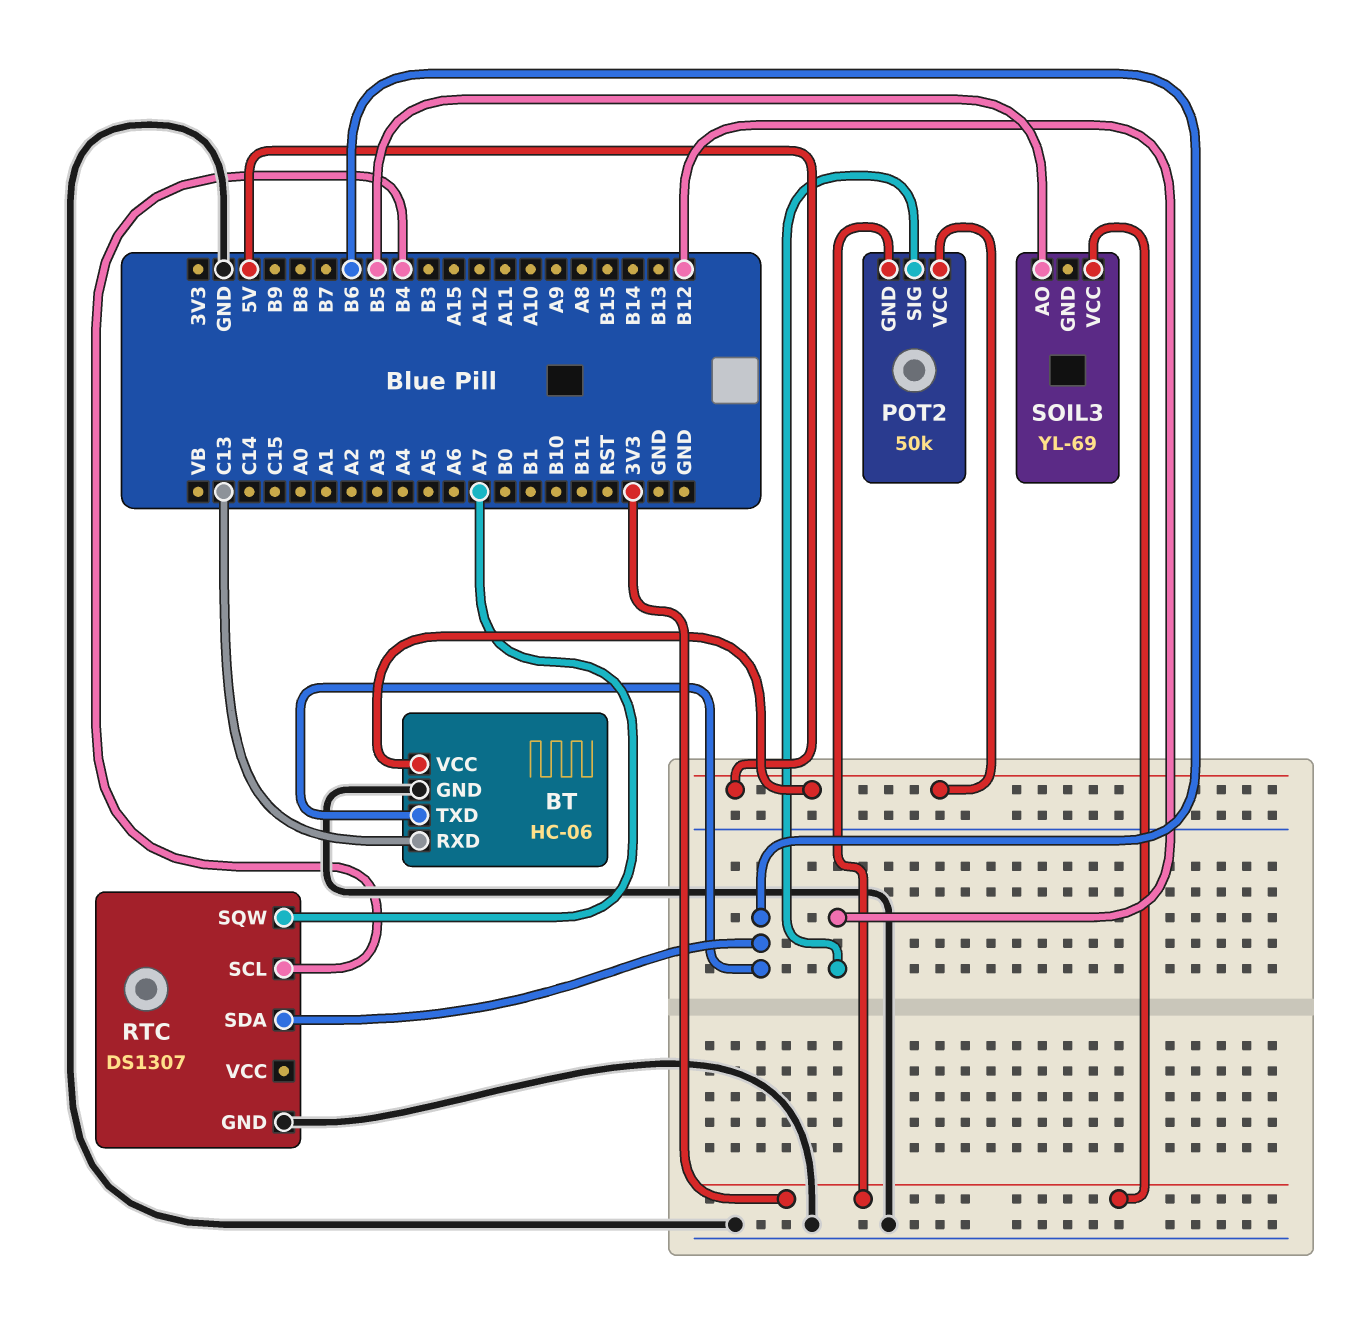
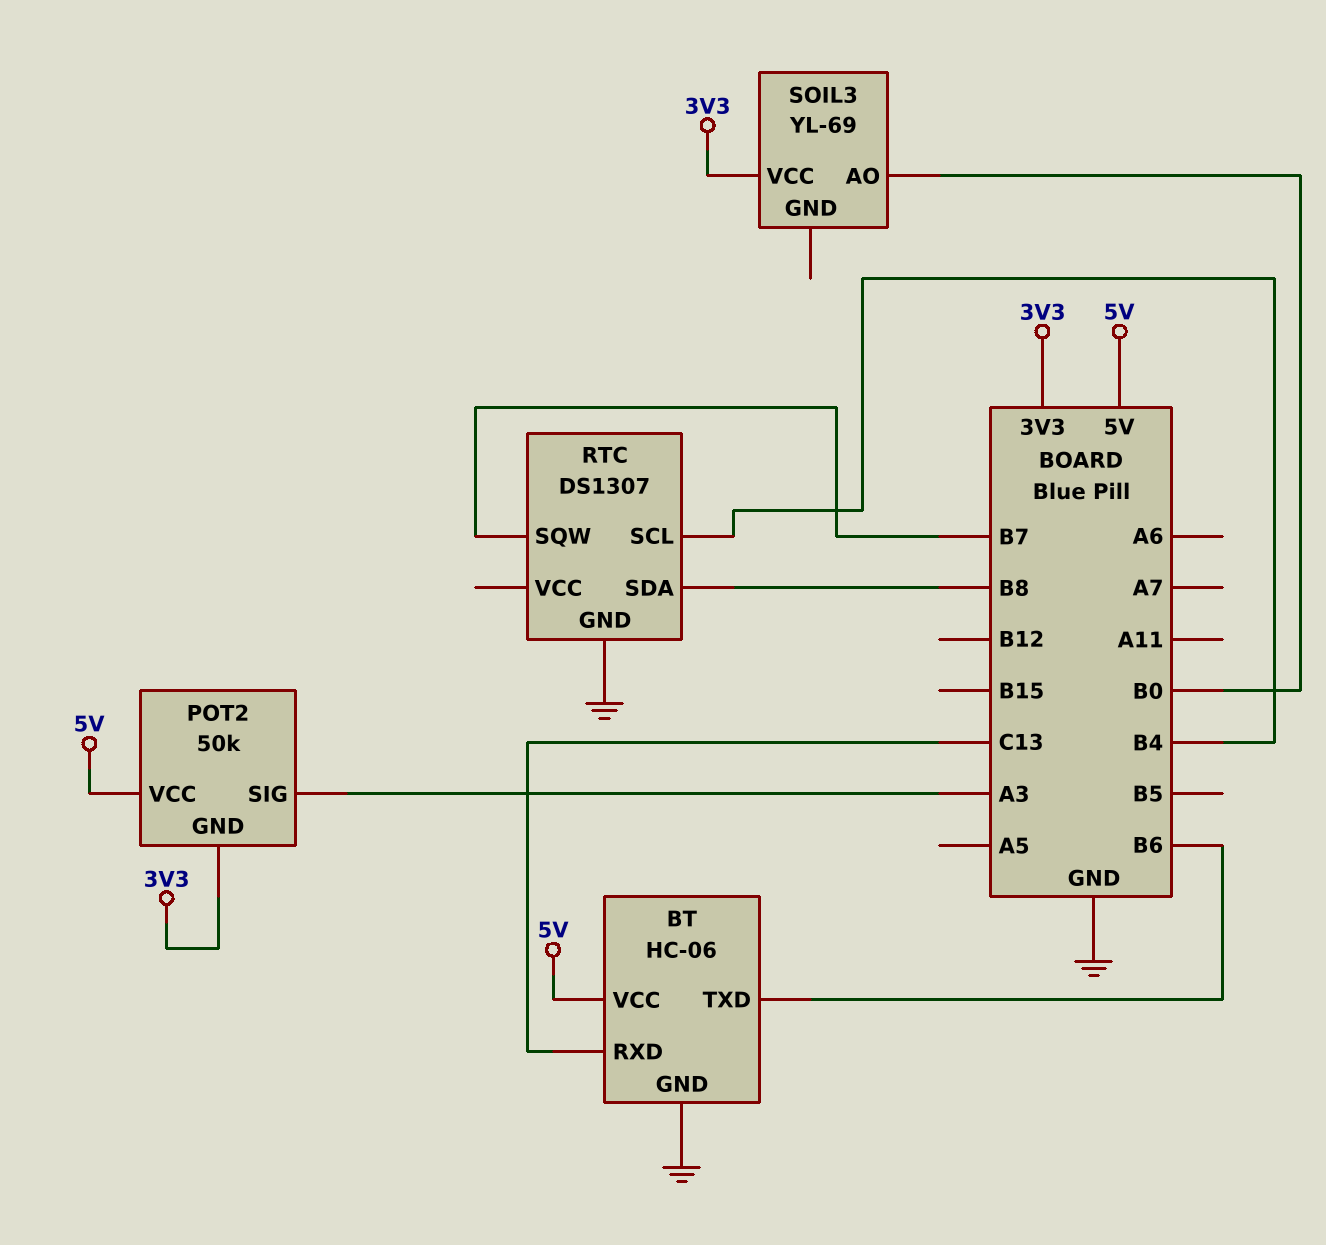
POT2 pin SIG: B12 -> A3
RTC pin SDA: B6 -> B8
RTC pin SQW: A7 -> B7
SOIL3 pin AO: B5 -> B0

